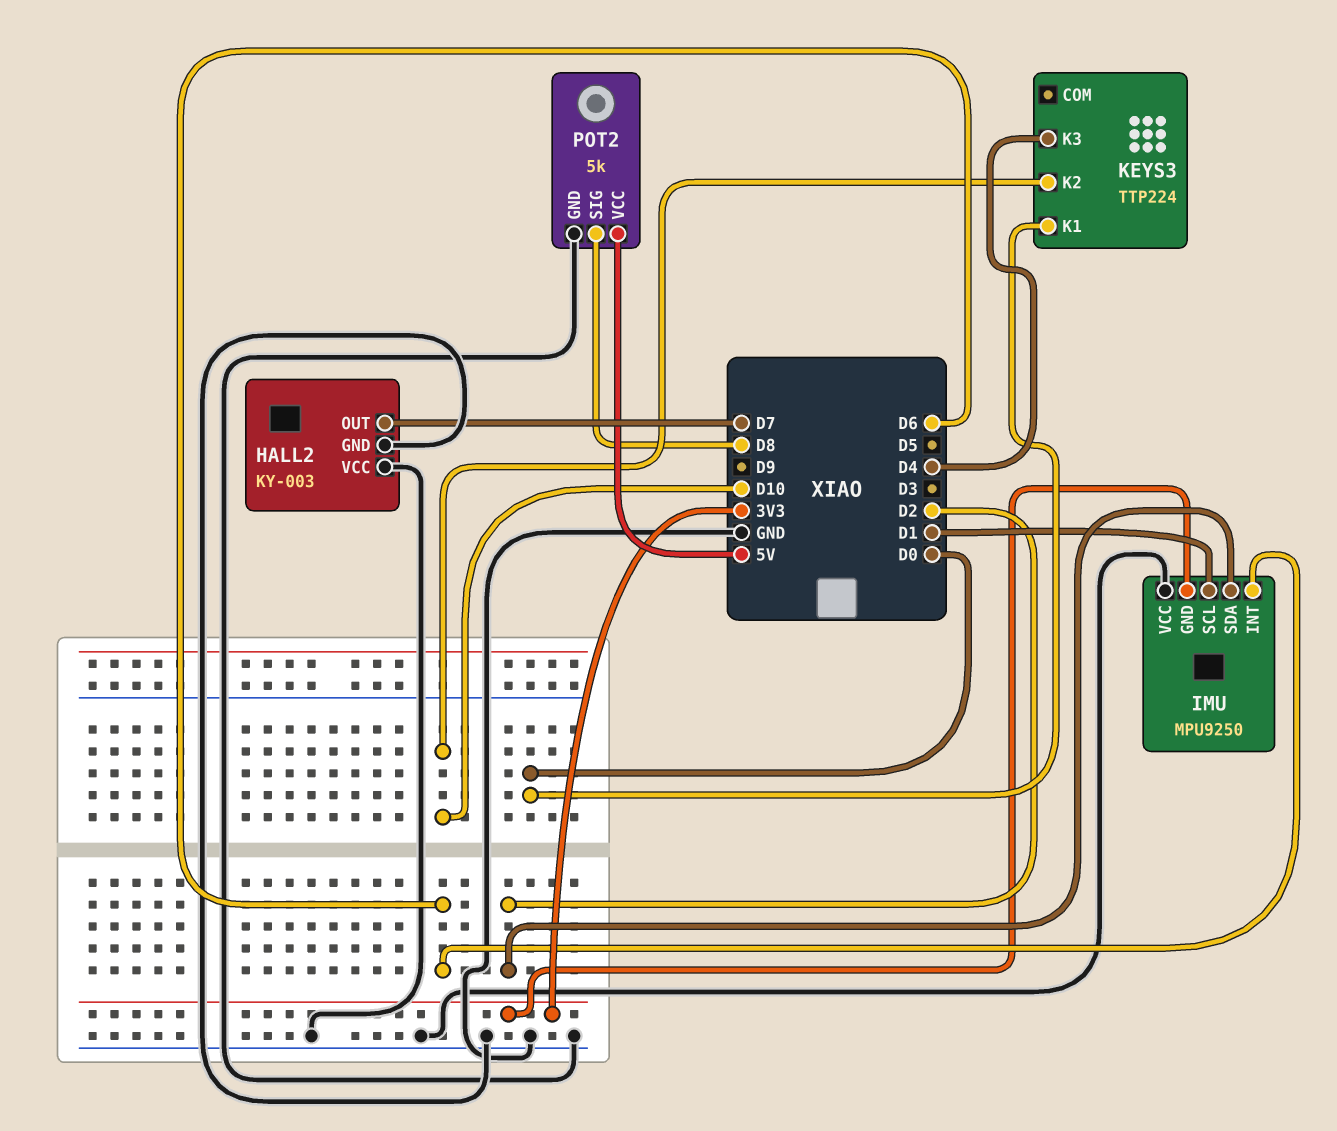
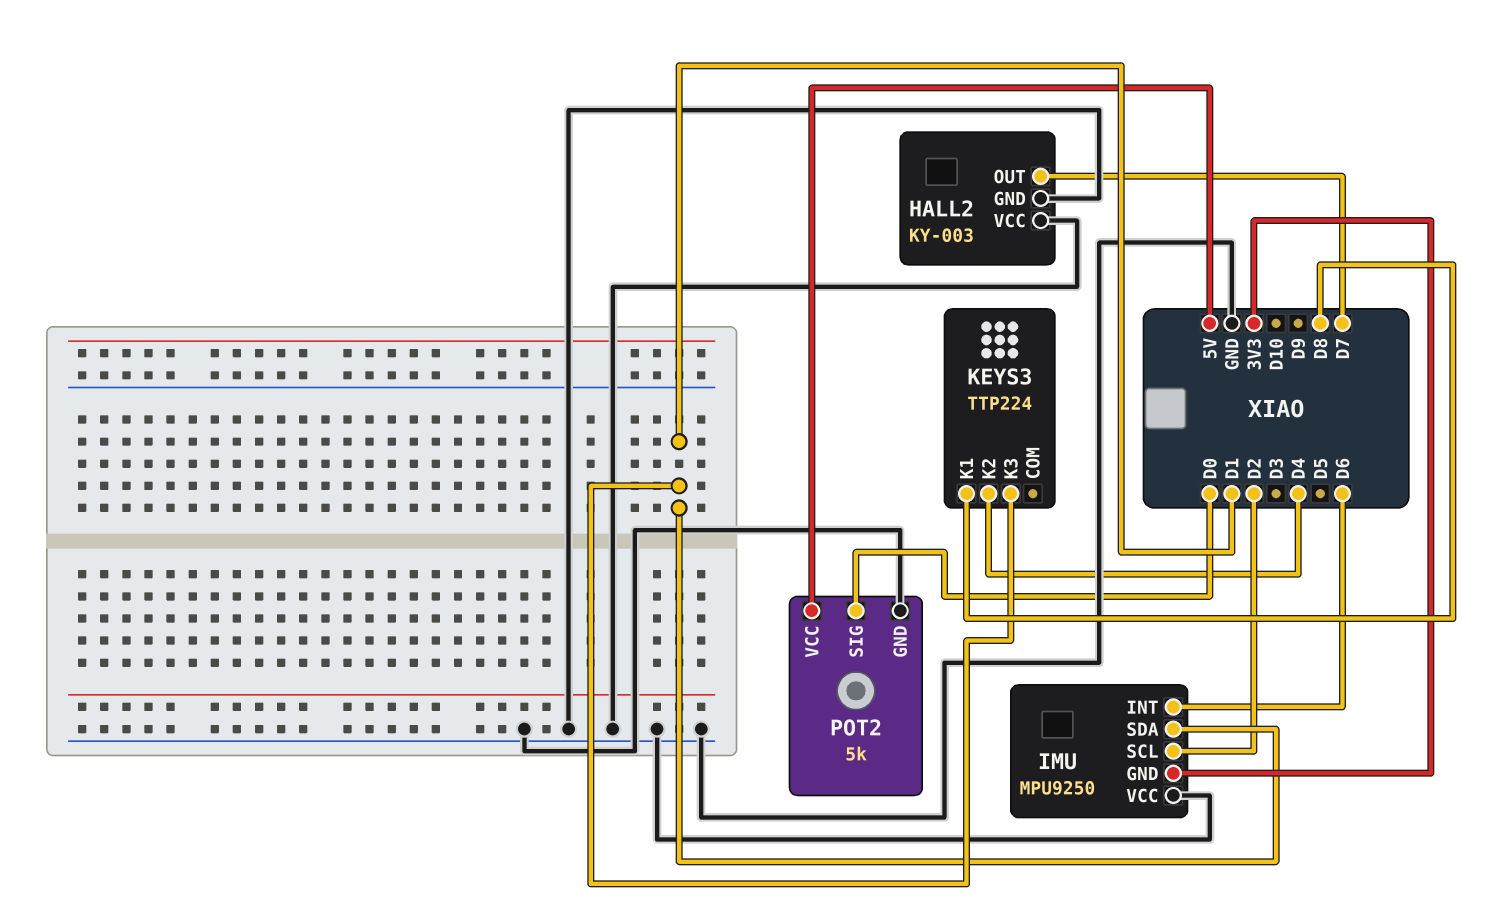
IMU pin SCL: D1 -> D2
IMU pin SDA: D2 -> D1
KEYS3 pin K1: D0 -> D8
KEYS3 pin K2: D10 -> D4
KEYS3 pin K3: D4 -> D1
POT2 pin SIG: D8 -> D0

